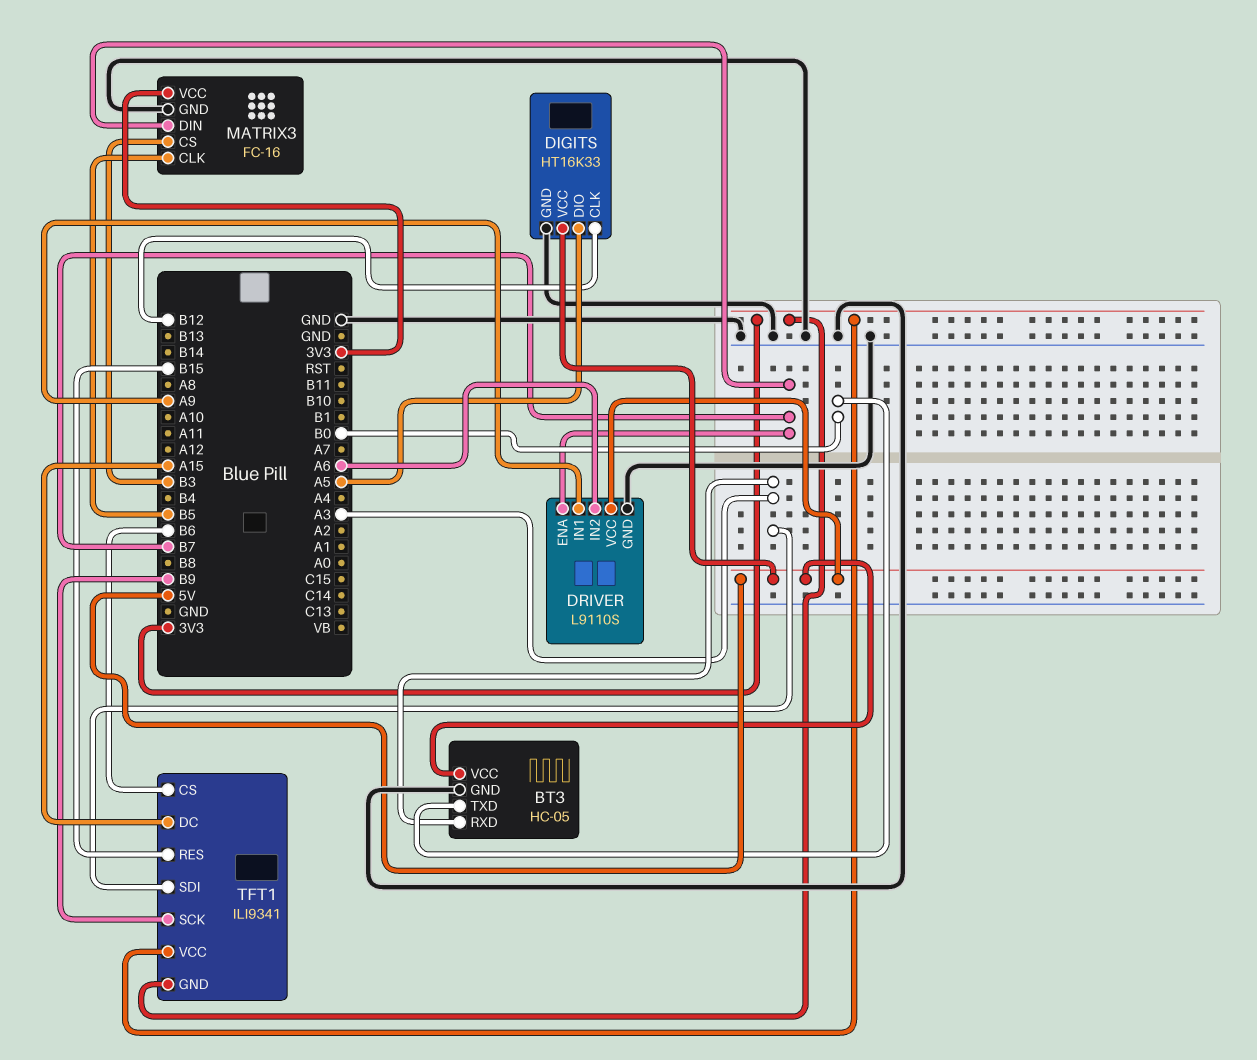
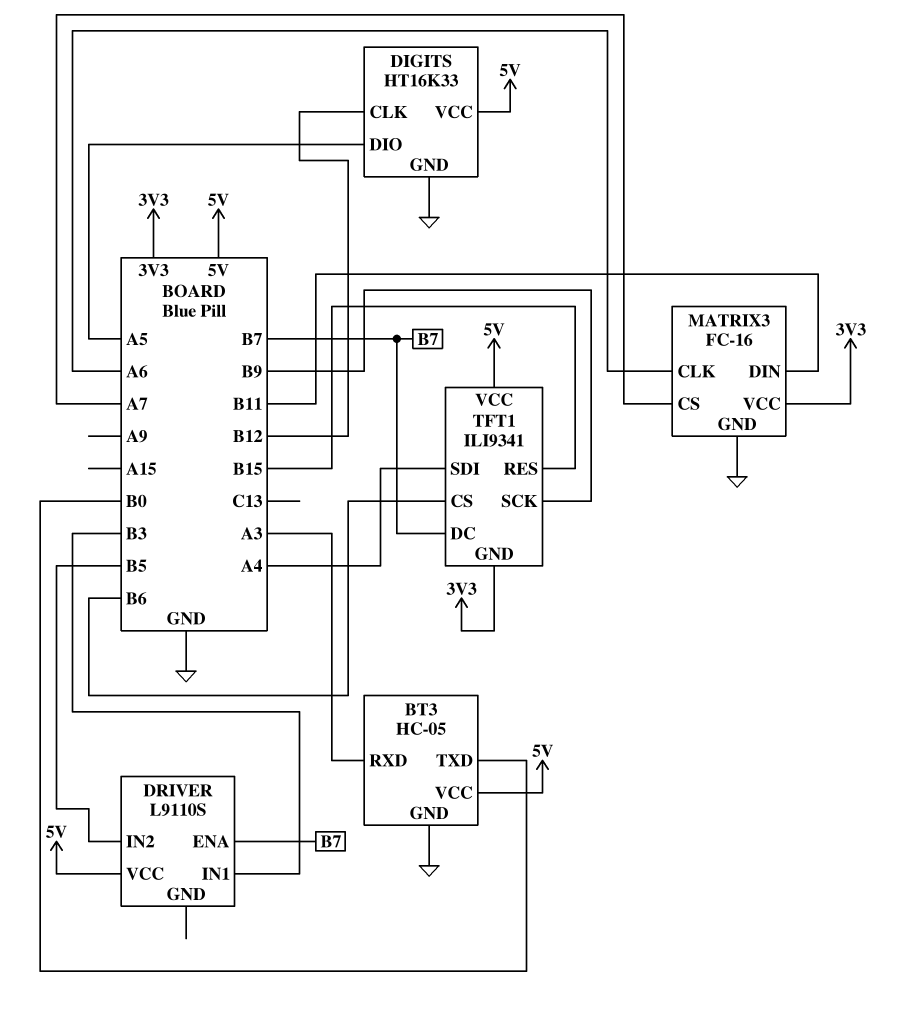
DRIVER pin GND: GND -> none
DRIVER pin IN1: A9 -> B3
DRIVER pin IN2: A6 -> B5
MATRIX3 pin CLK: B5 -> A6
MATRIX3 pin CS: B3 -> A7
MATRIX3 pin DIN: B7 -> B11
TFT1 pin DC: A15 -> B7
TFT1 pin SDI: A3 -> A4
TFT1 pin VCC: 3V3 -> 5V

